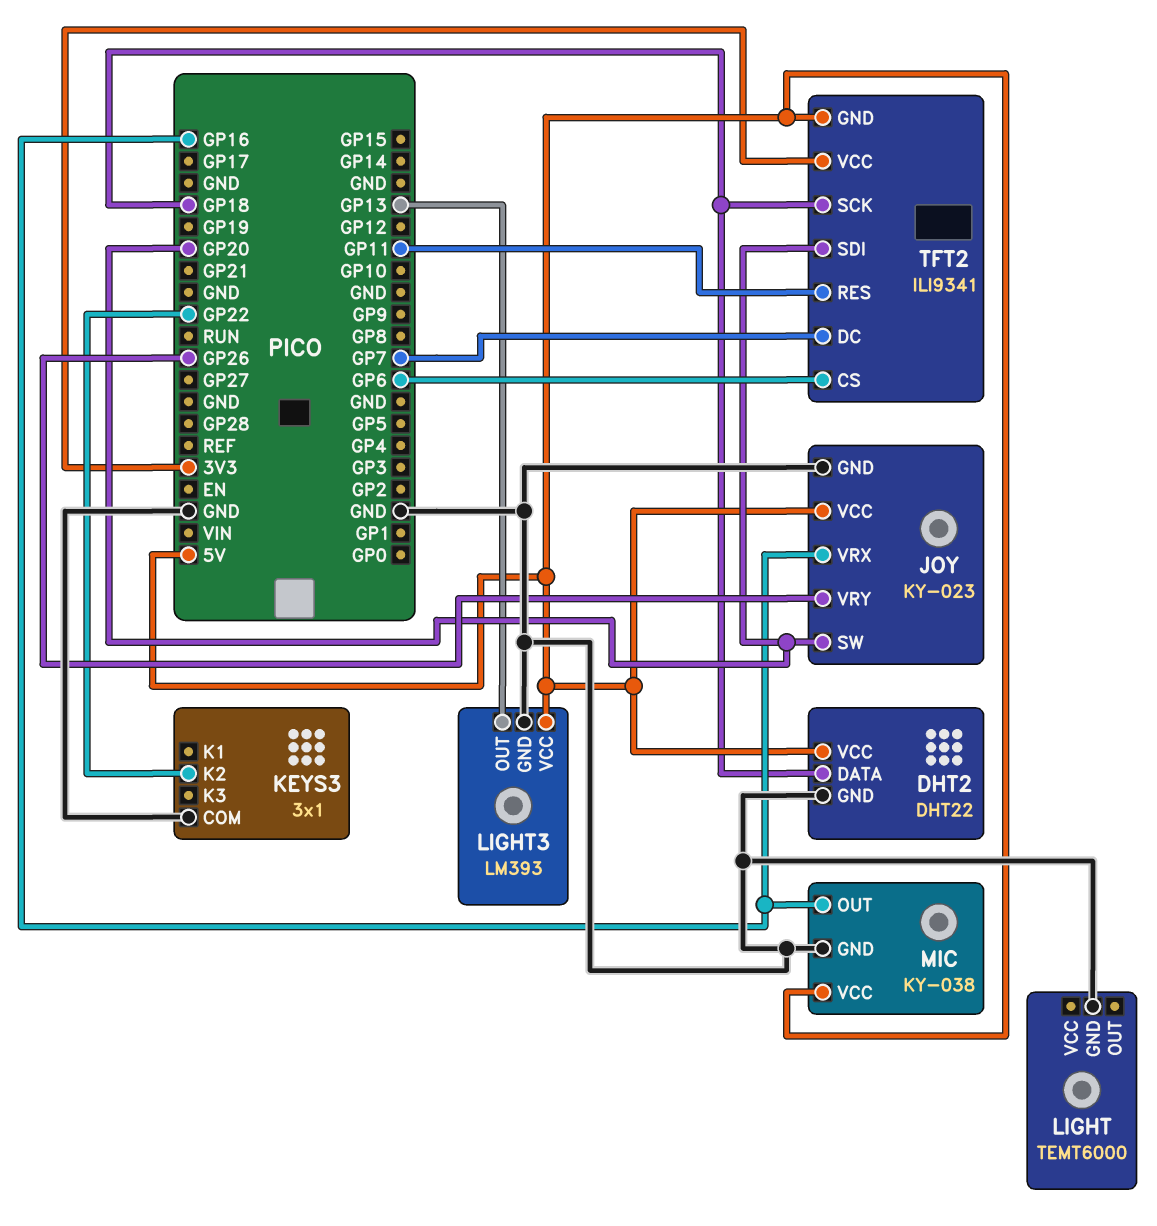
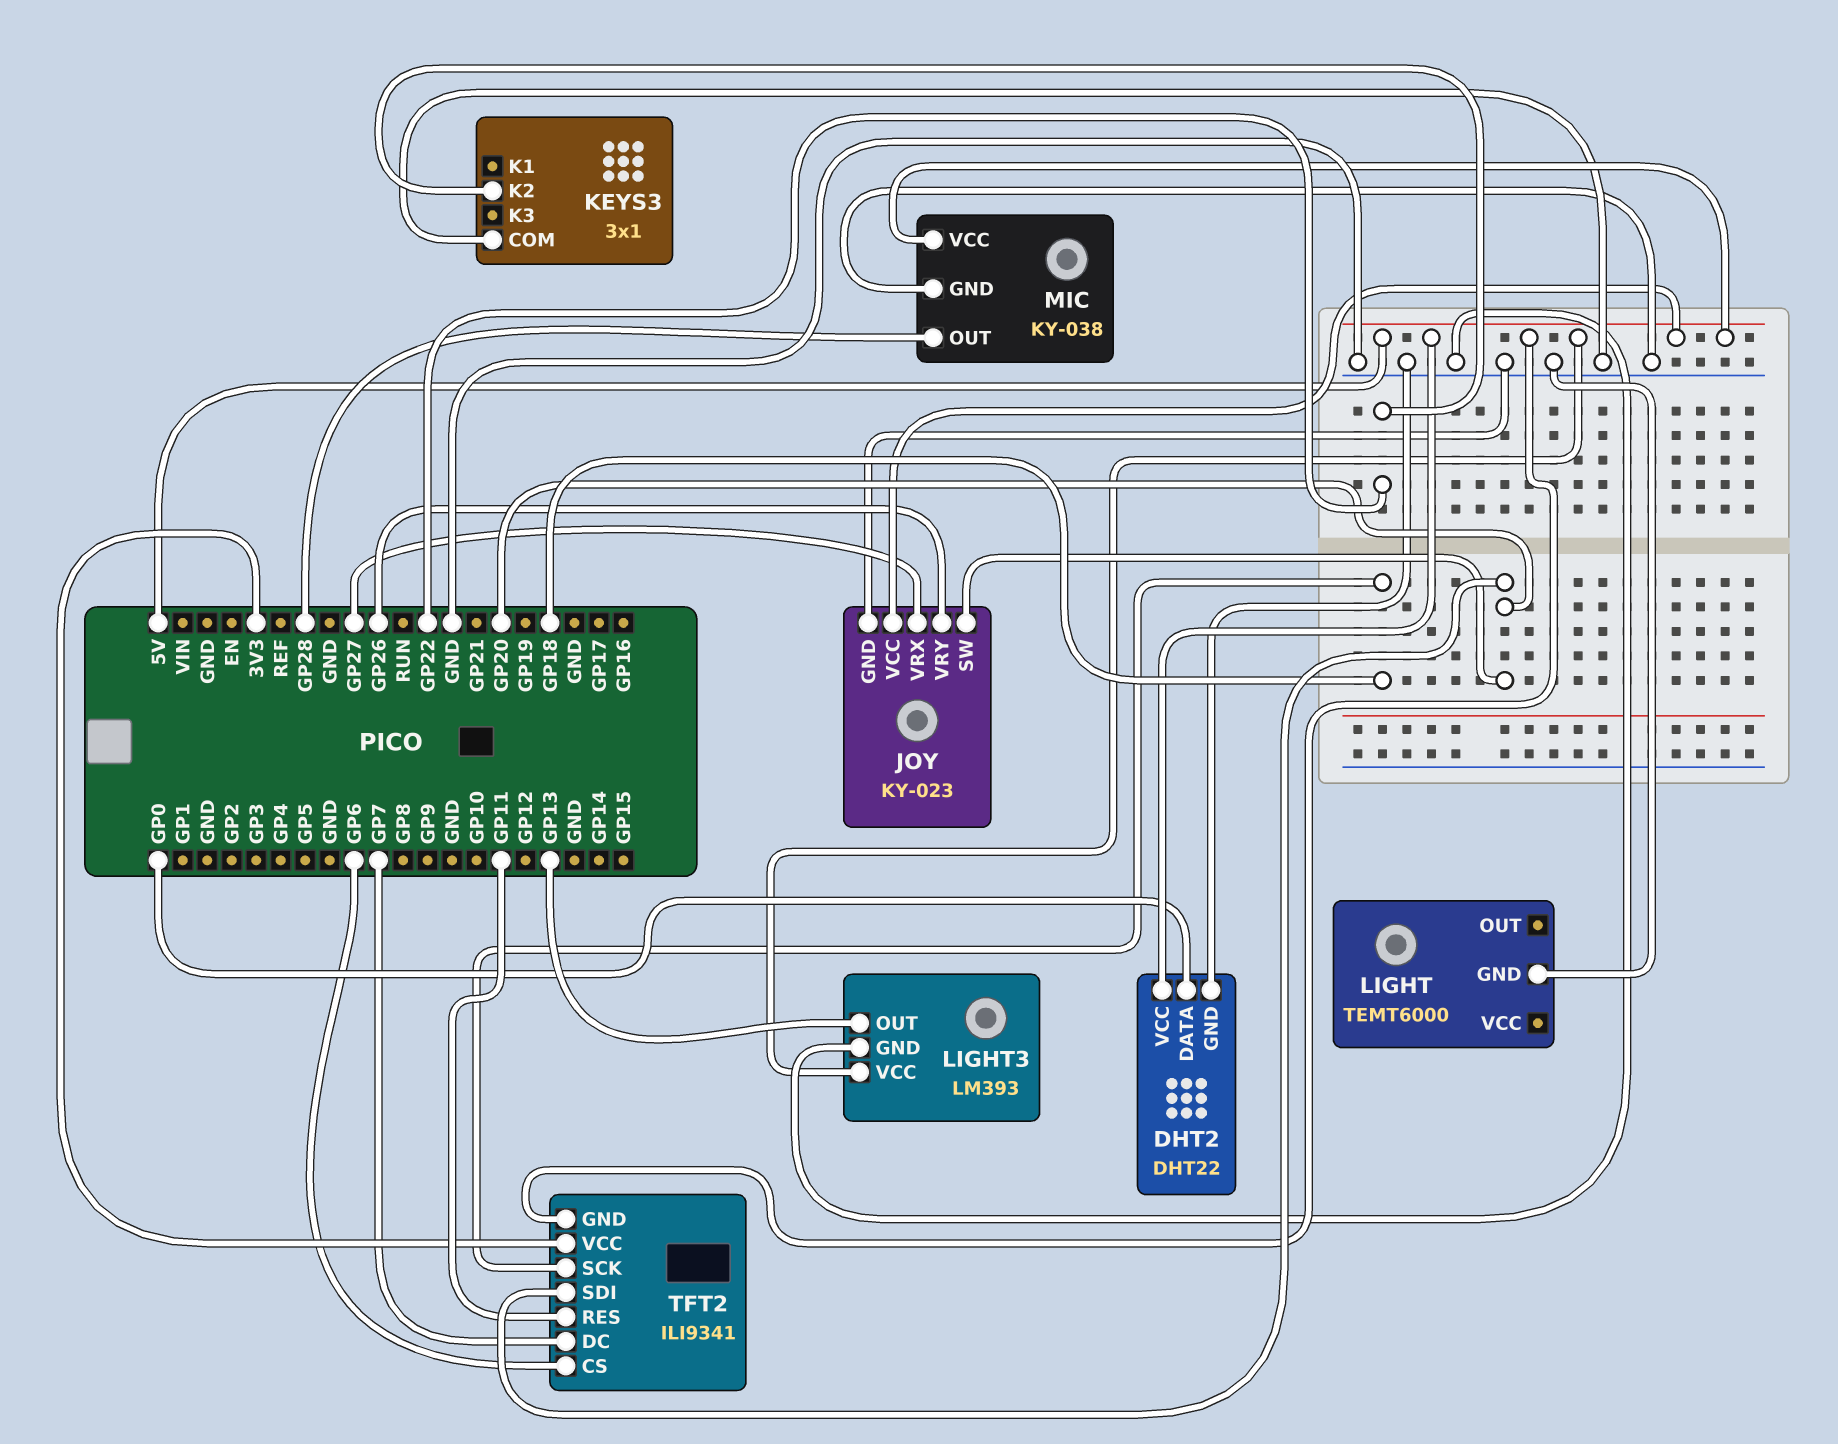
DHT2 pin DATA: GP18 -> GP0
JOY pin VRX: GP16 -> GP27
MIC pin OUT: GP16 -> GP28

